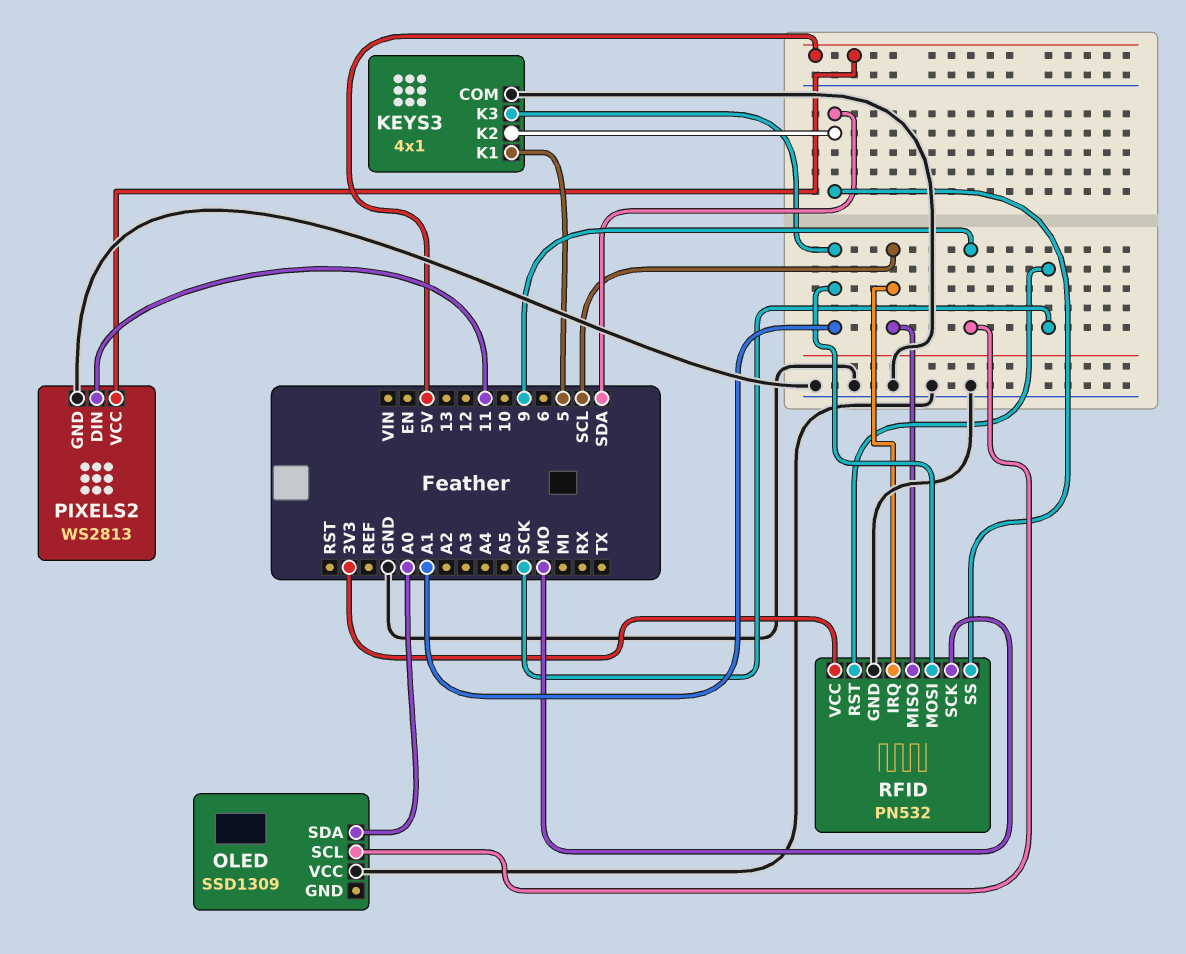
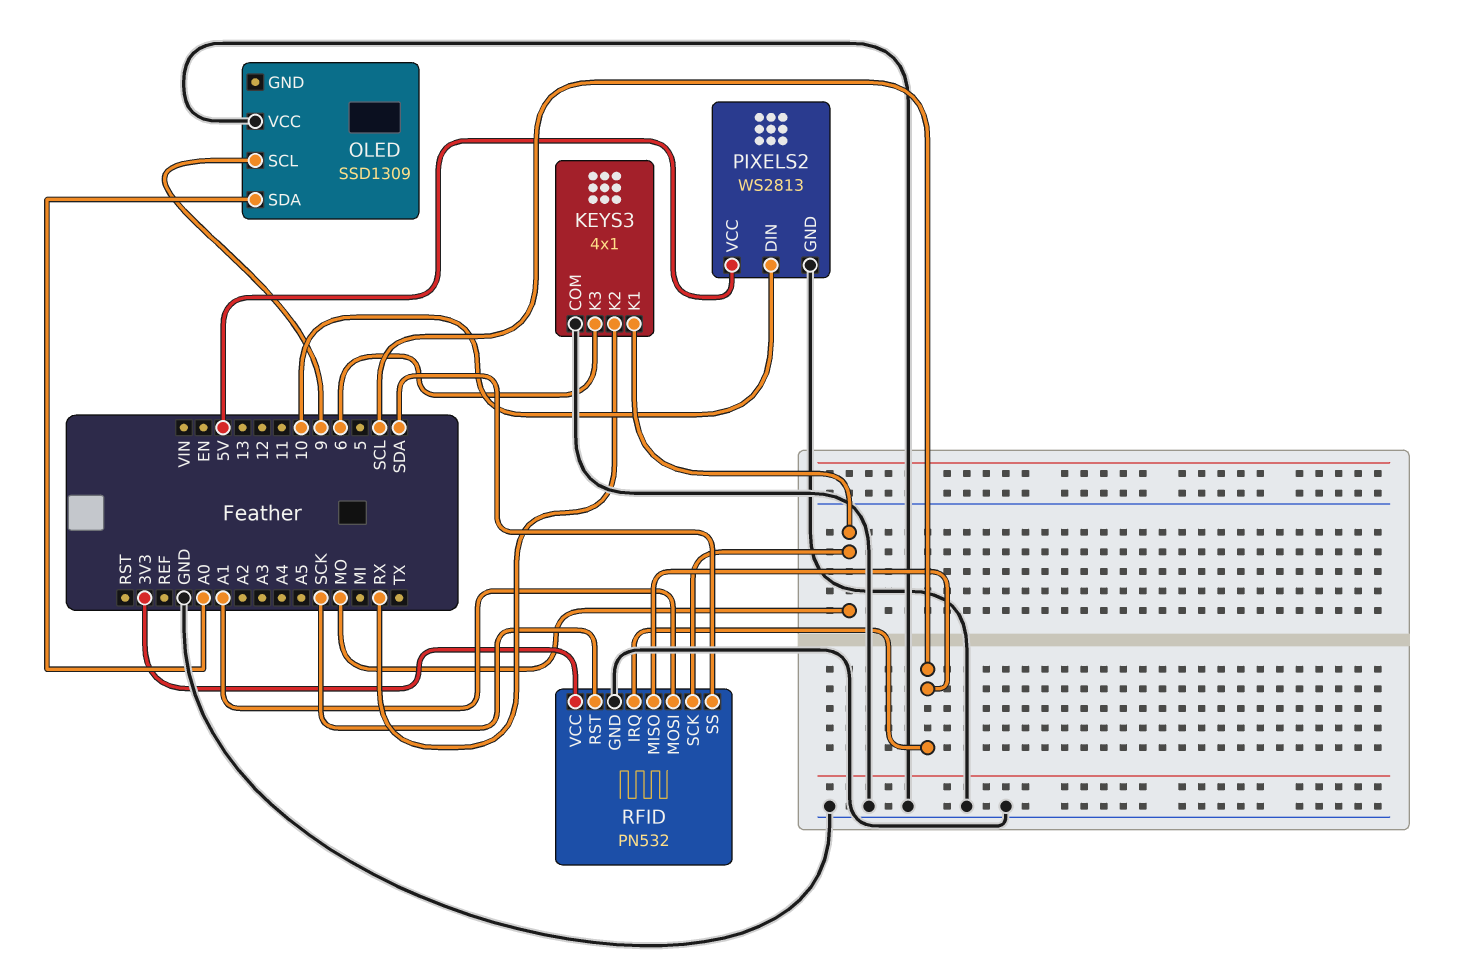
KEYS3 pin K1: 5 -> MO
KEYS3 pin K2: SDA -> RX
KEYS3 pin K3: A1 -> 6
PIXELS2 pin DIN: 11 -> 10

